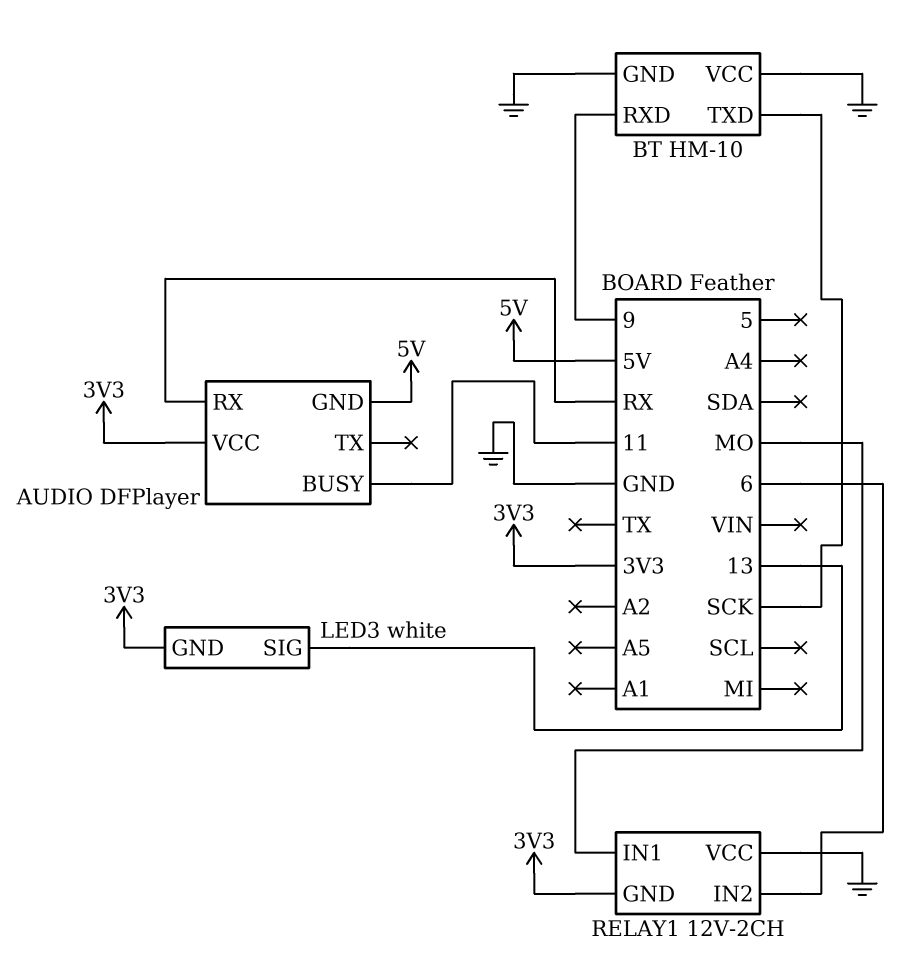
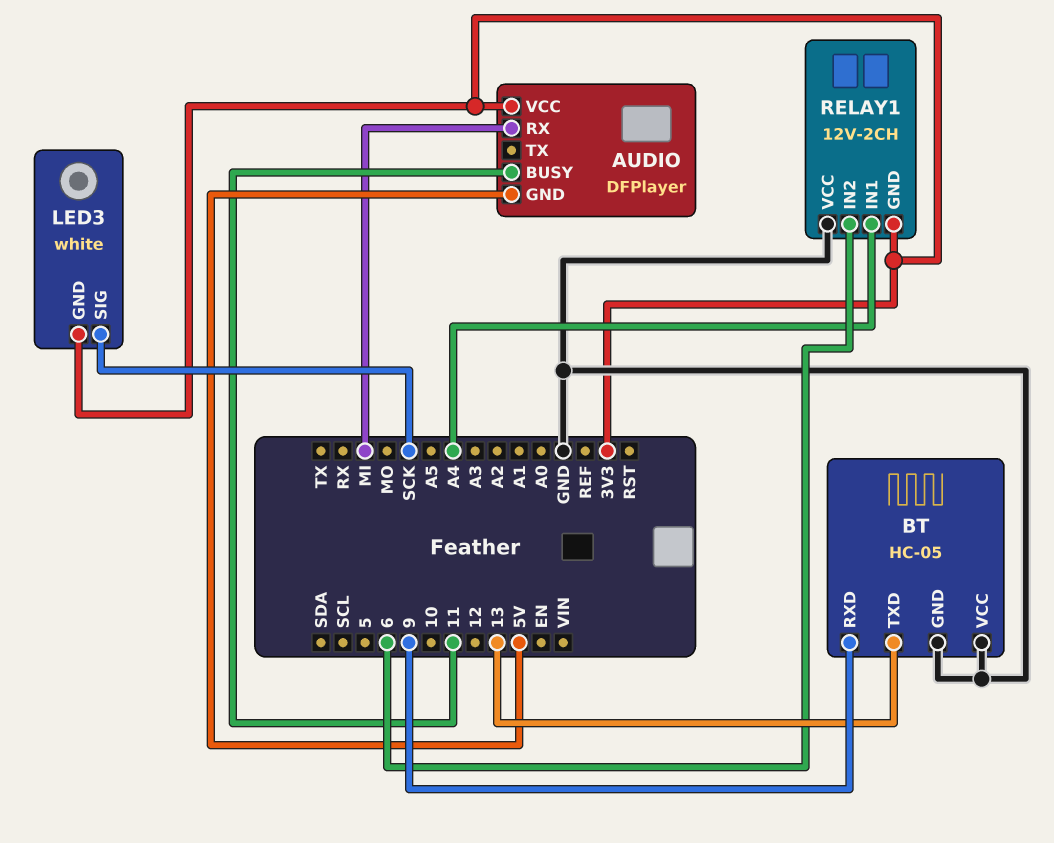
AUDIO pin RX: RX -> MI
BT: HM-10 -> HC-05
BT pin TXD: SCK -> 13
LED3 pin SIG: 13 -> SCK
RELAY1 pin IN1: MO -> A4

